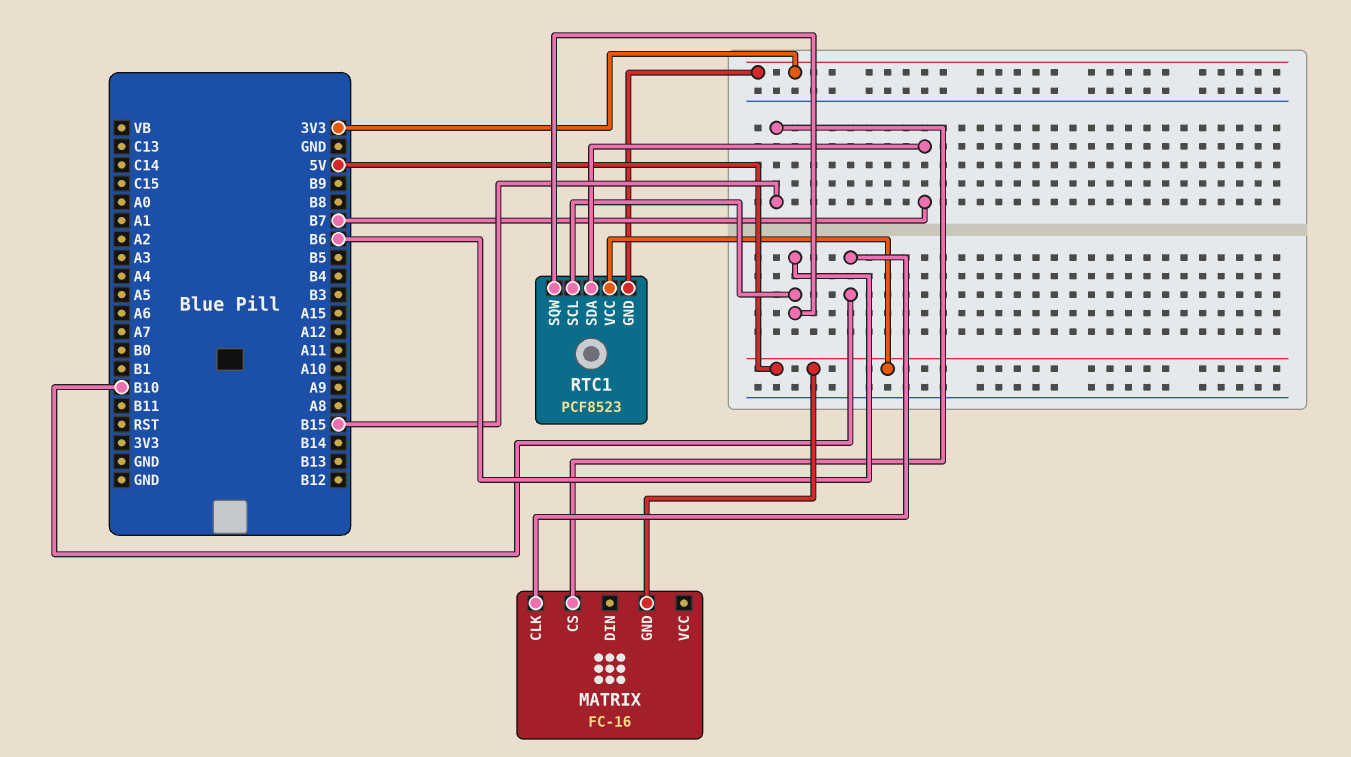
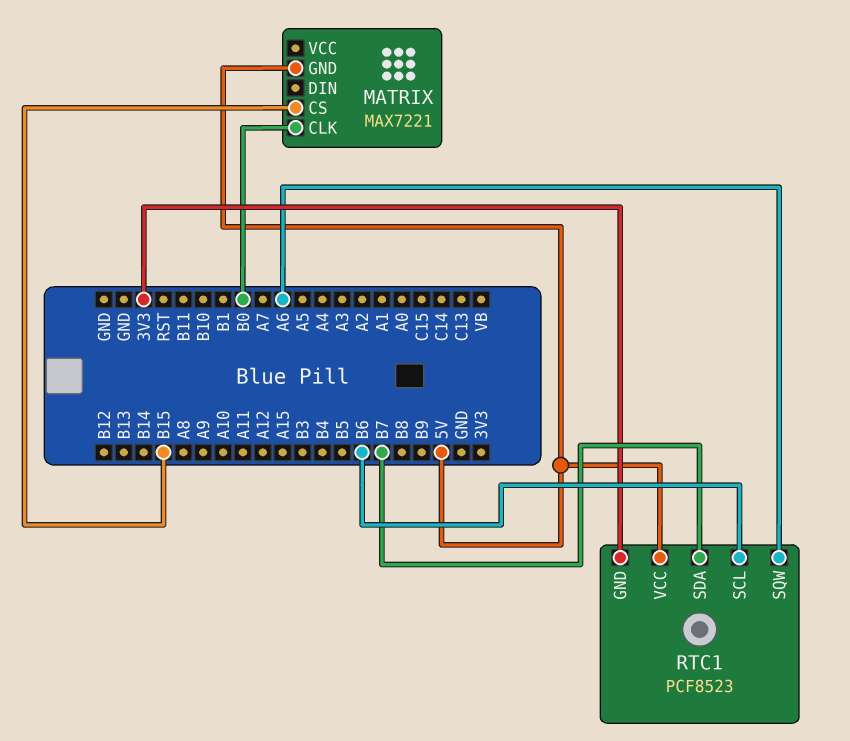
MATRIX: FC-16 -> MAX7221
MATRIX pin CLK: B10 -> B0
RTC1 pin SQW: B6 -> A6

